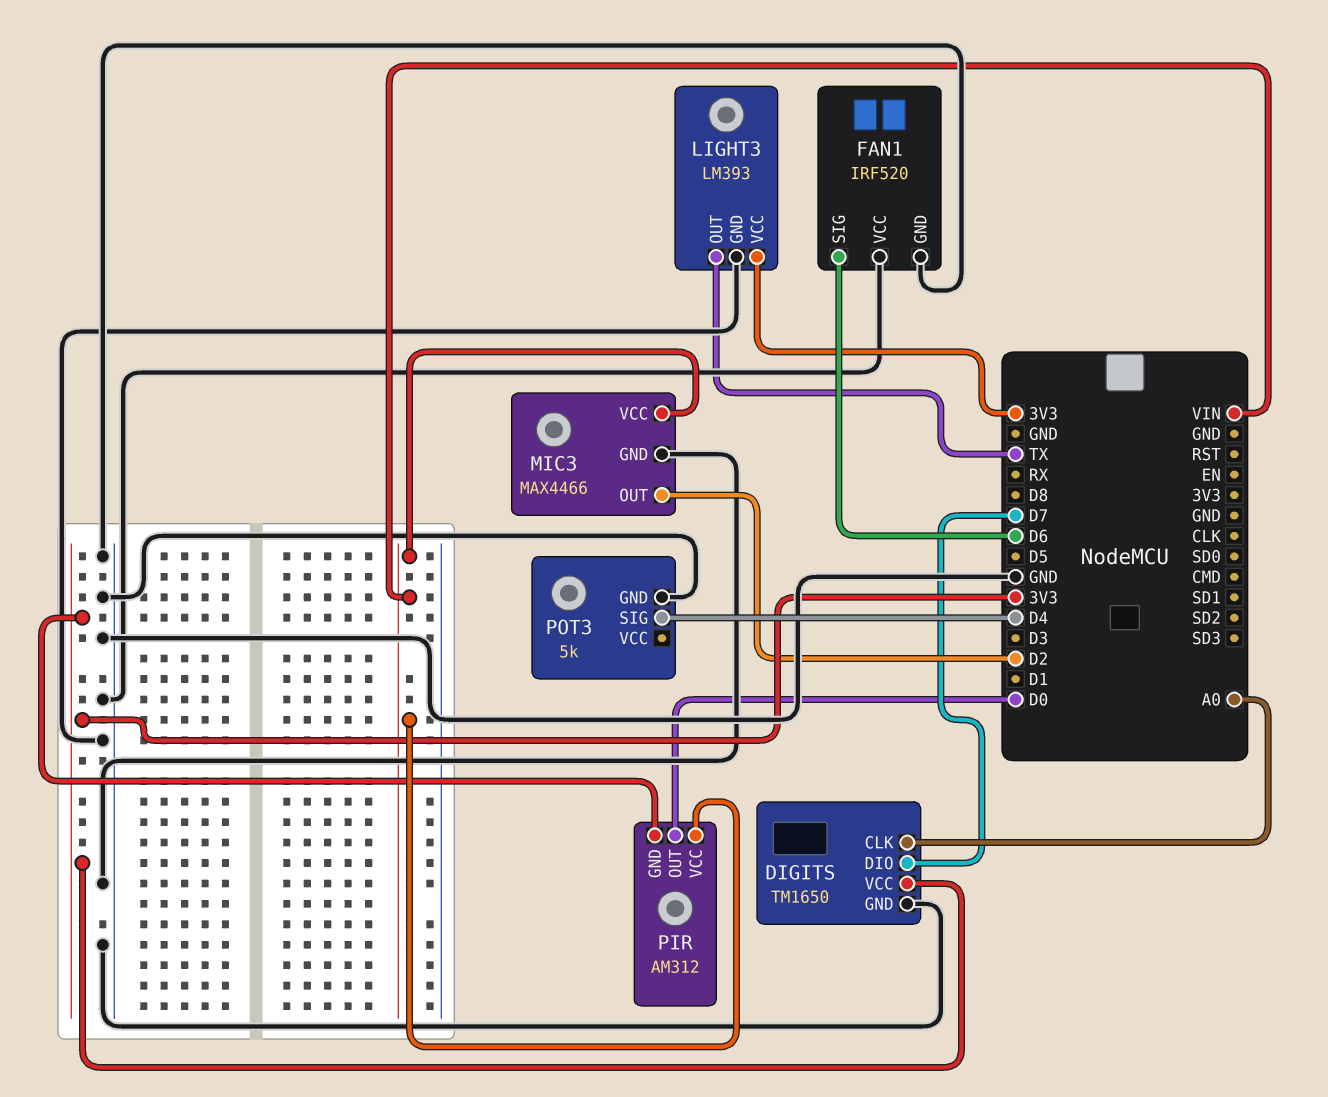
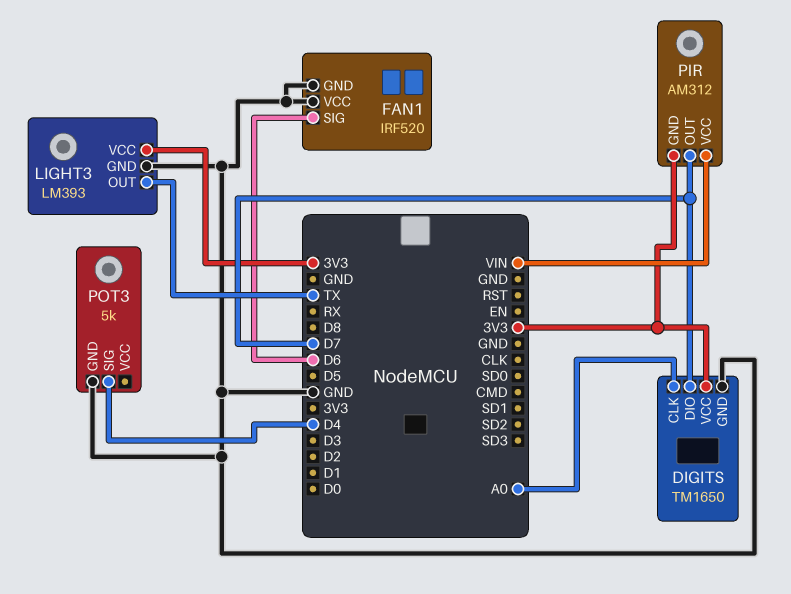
MIC3: MAX4466 -> none
MIC3 pin GND: GND -> none
MIC3 pin OUT: D2 -> none
MIC3 pin VCC: VIN -> none
PIR pin OUT: D0 -> D7

